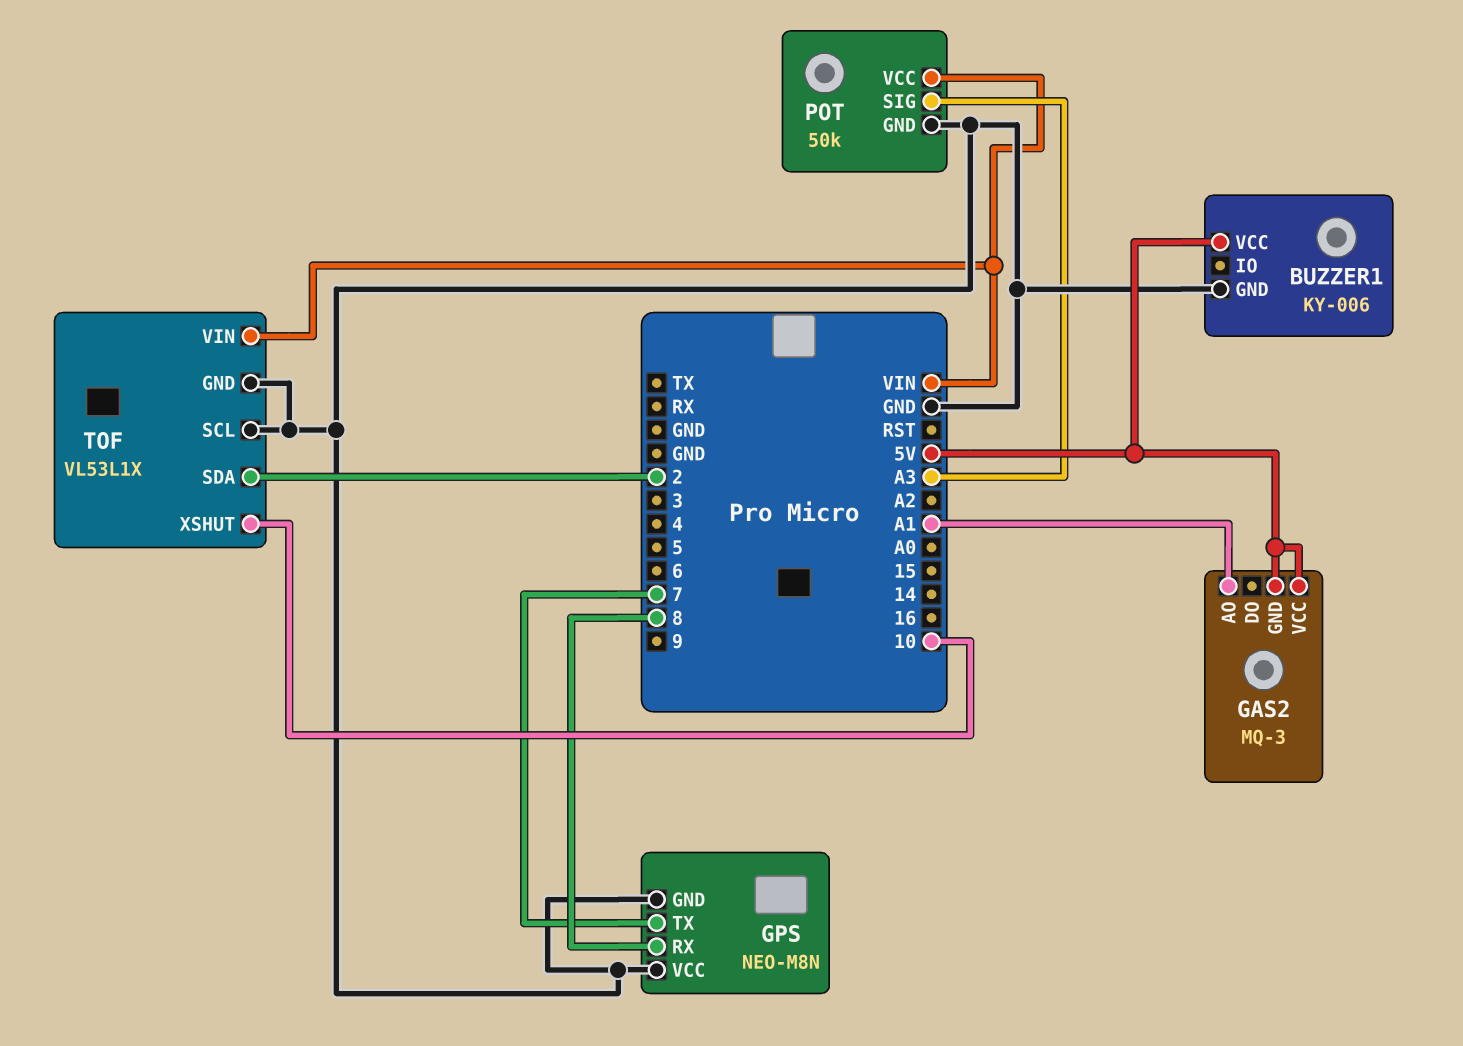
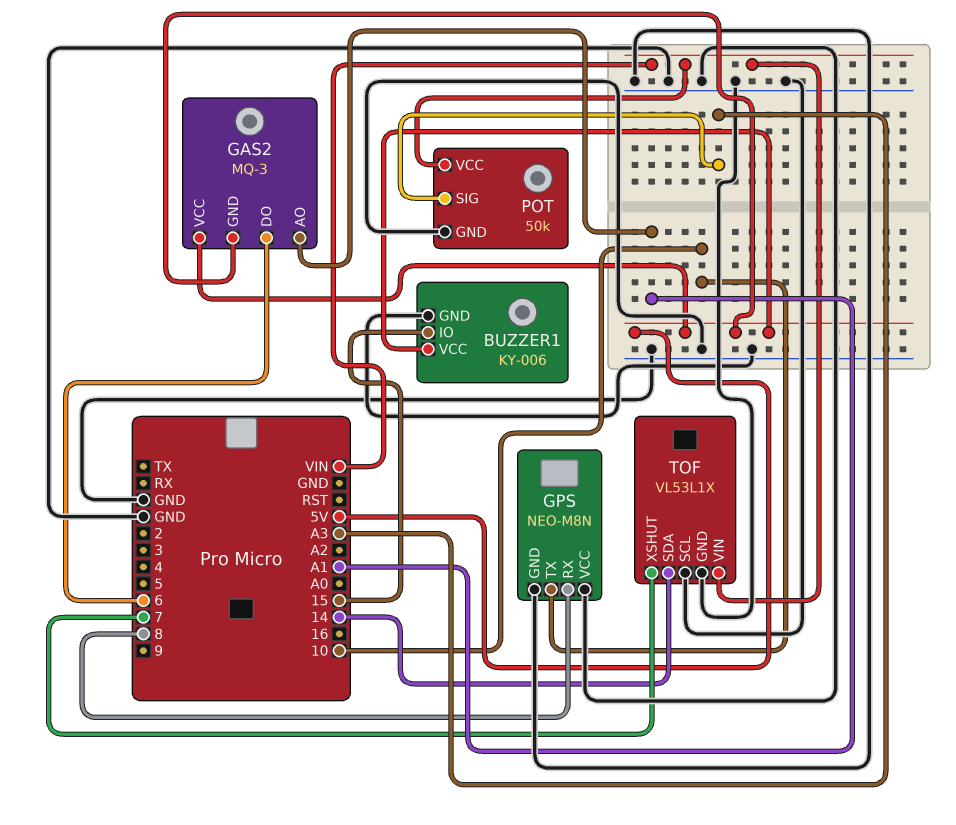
BUZZER1 pin IO: none -> 15
GAS2 pin DO: none -> 6
GPS pin TX: 7 -> 10
TOF pin SDA: 2 -> 14
TOF pin XSHUT: 10 -> 7

